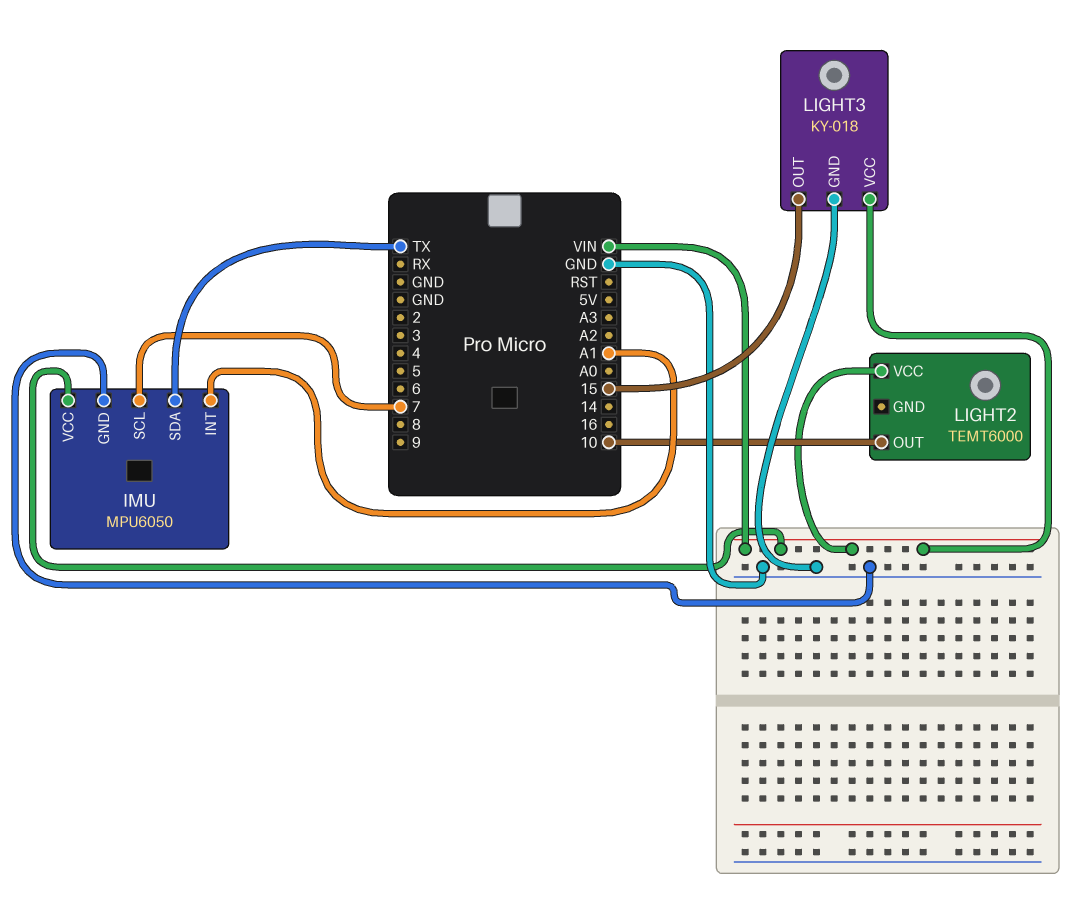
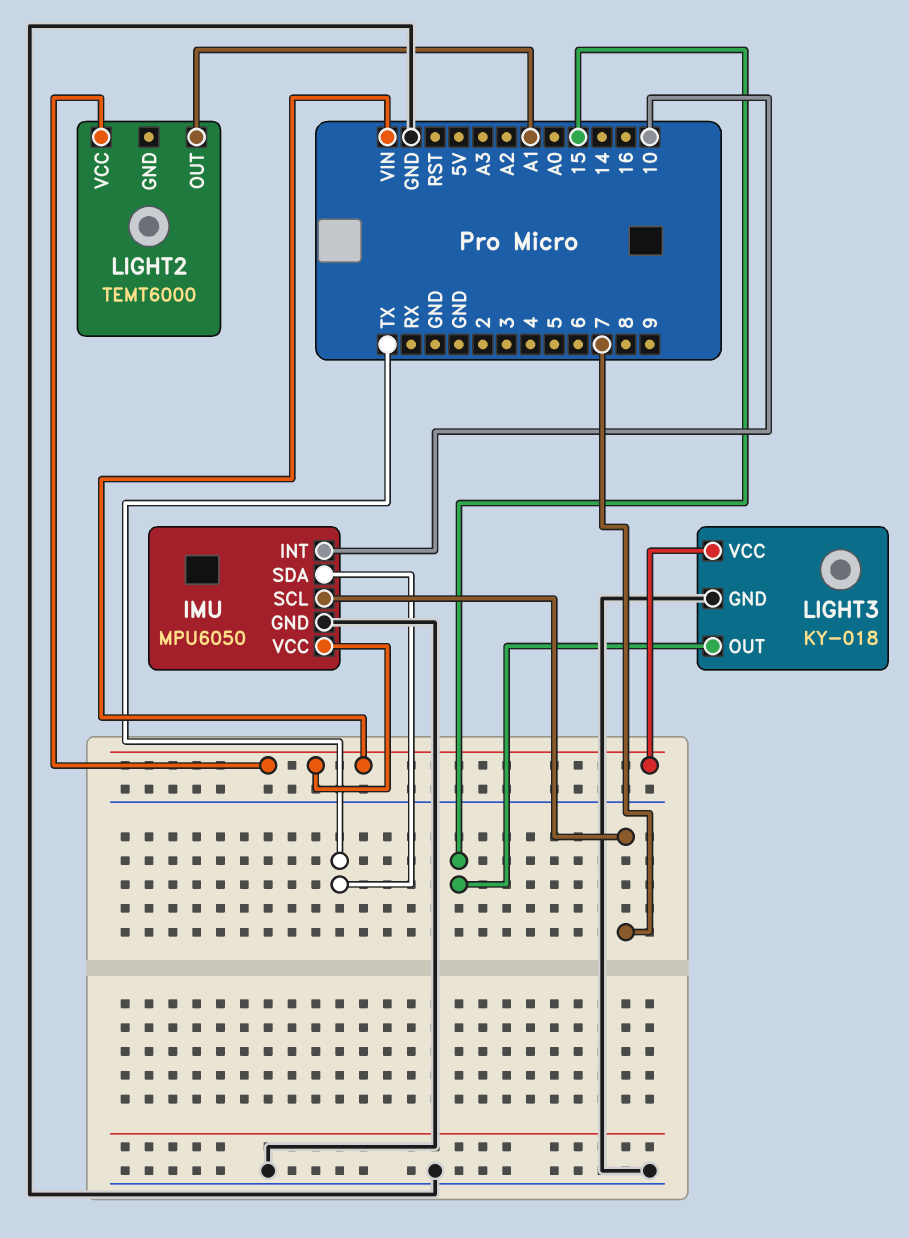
IMU pin INT: A1 -> 10
LIGHT2 pin OUT: 10 -> A1

